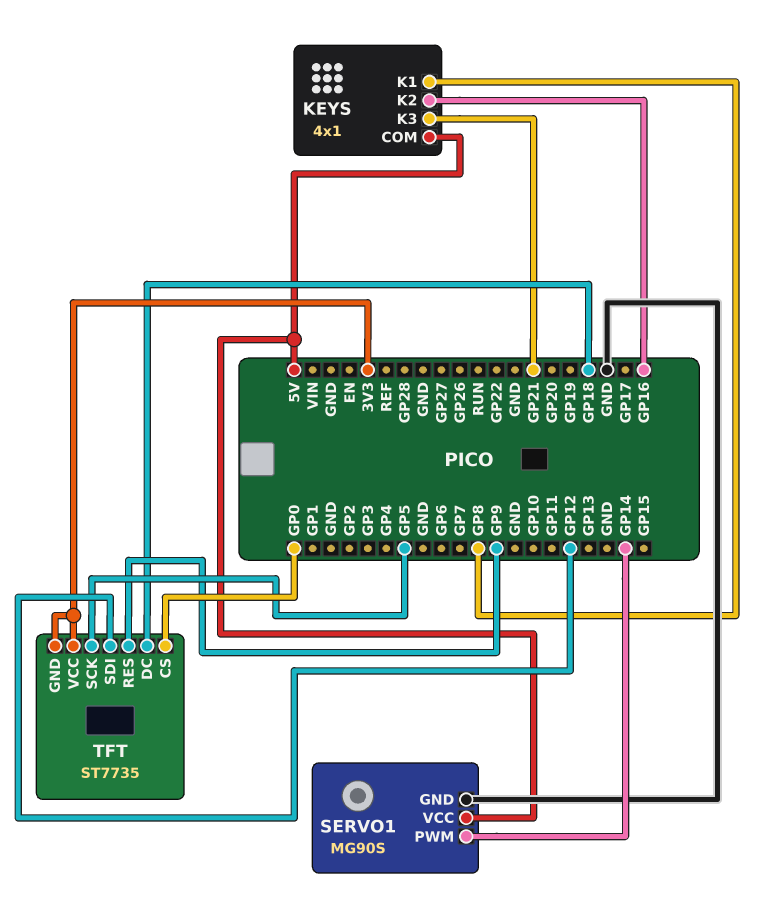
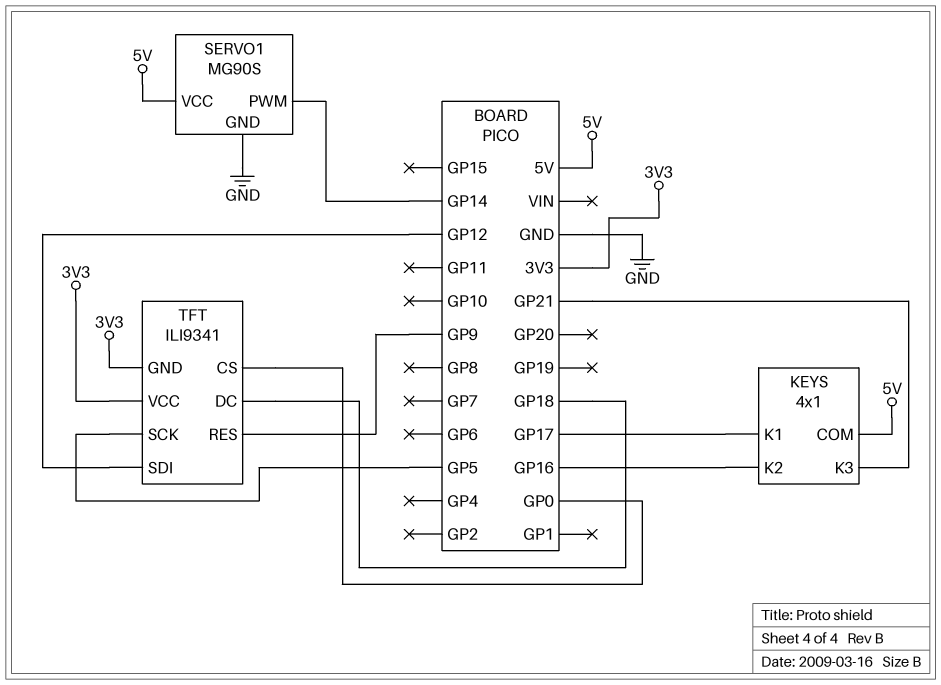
KEYS pin K1: GP8 -> GP17
TFT: ST7735 -> ILI9341

